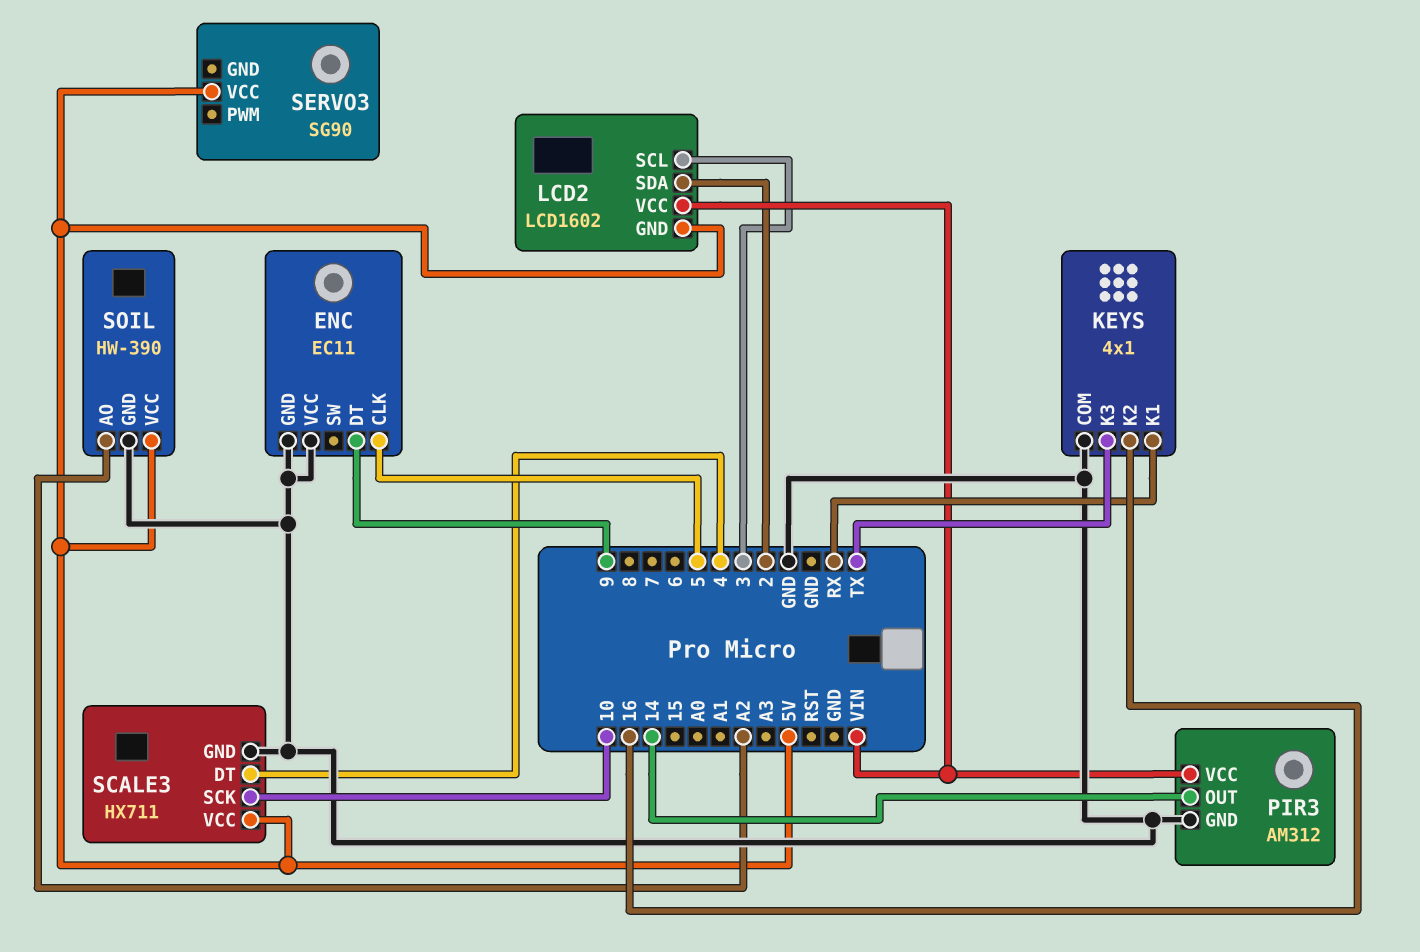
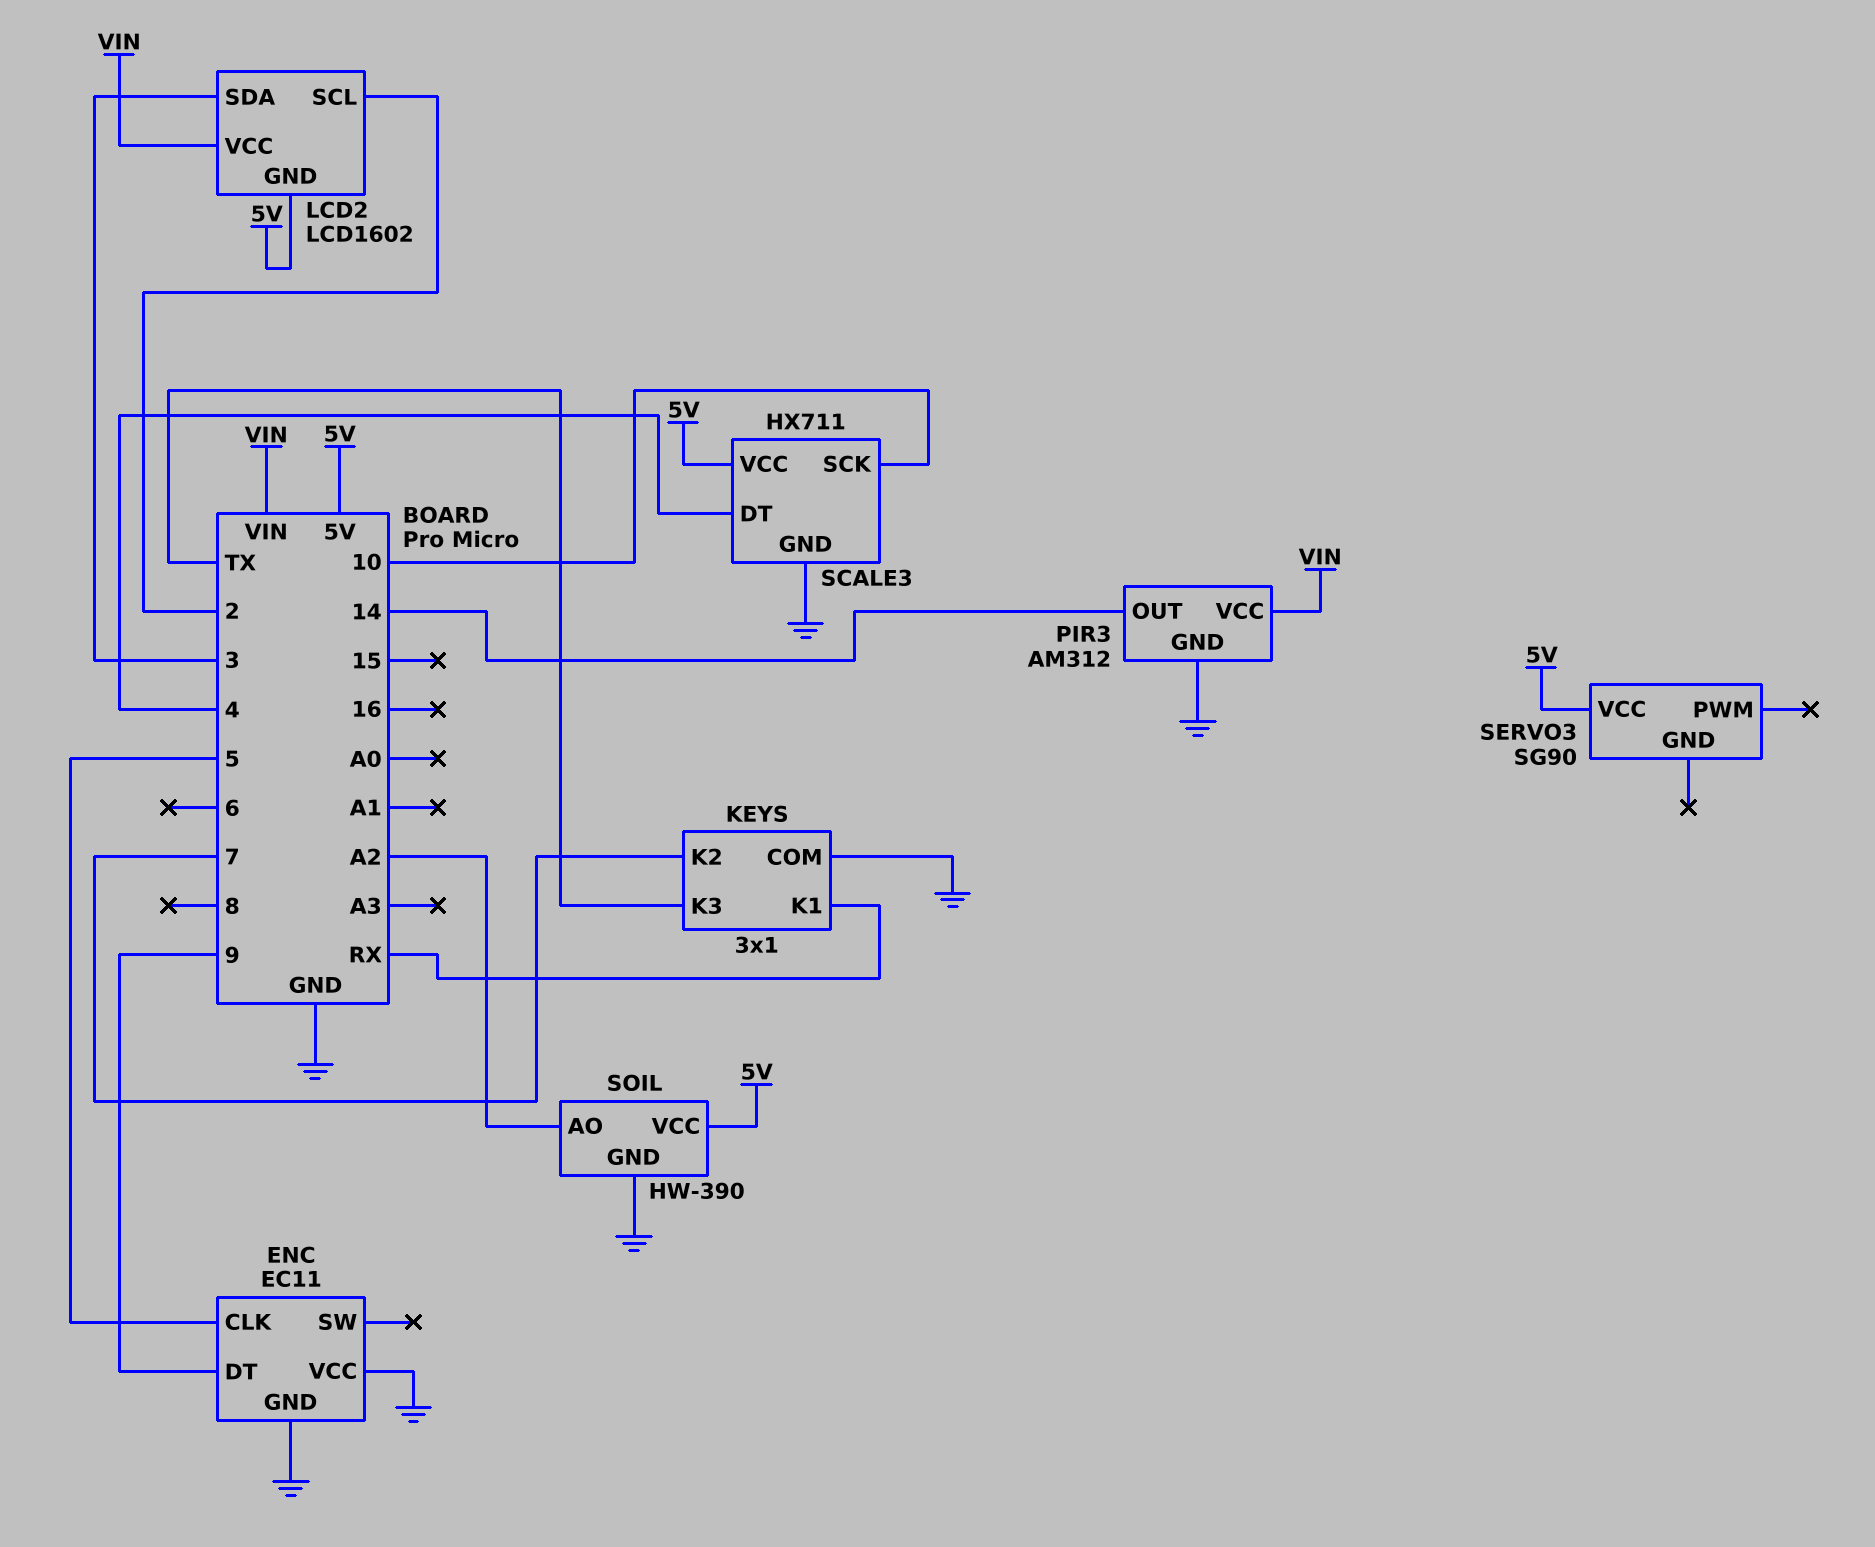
KEYS: 4x1 -> 3x1
KEYS pin K2: 16 -> 7
LCD2 pin SCL: 3 -> 2
LCD2 pin SDA: 2 -> 3

